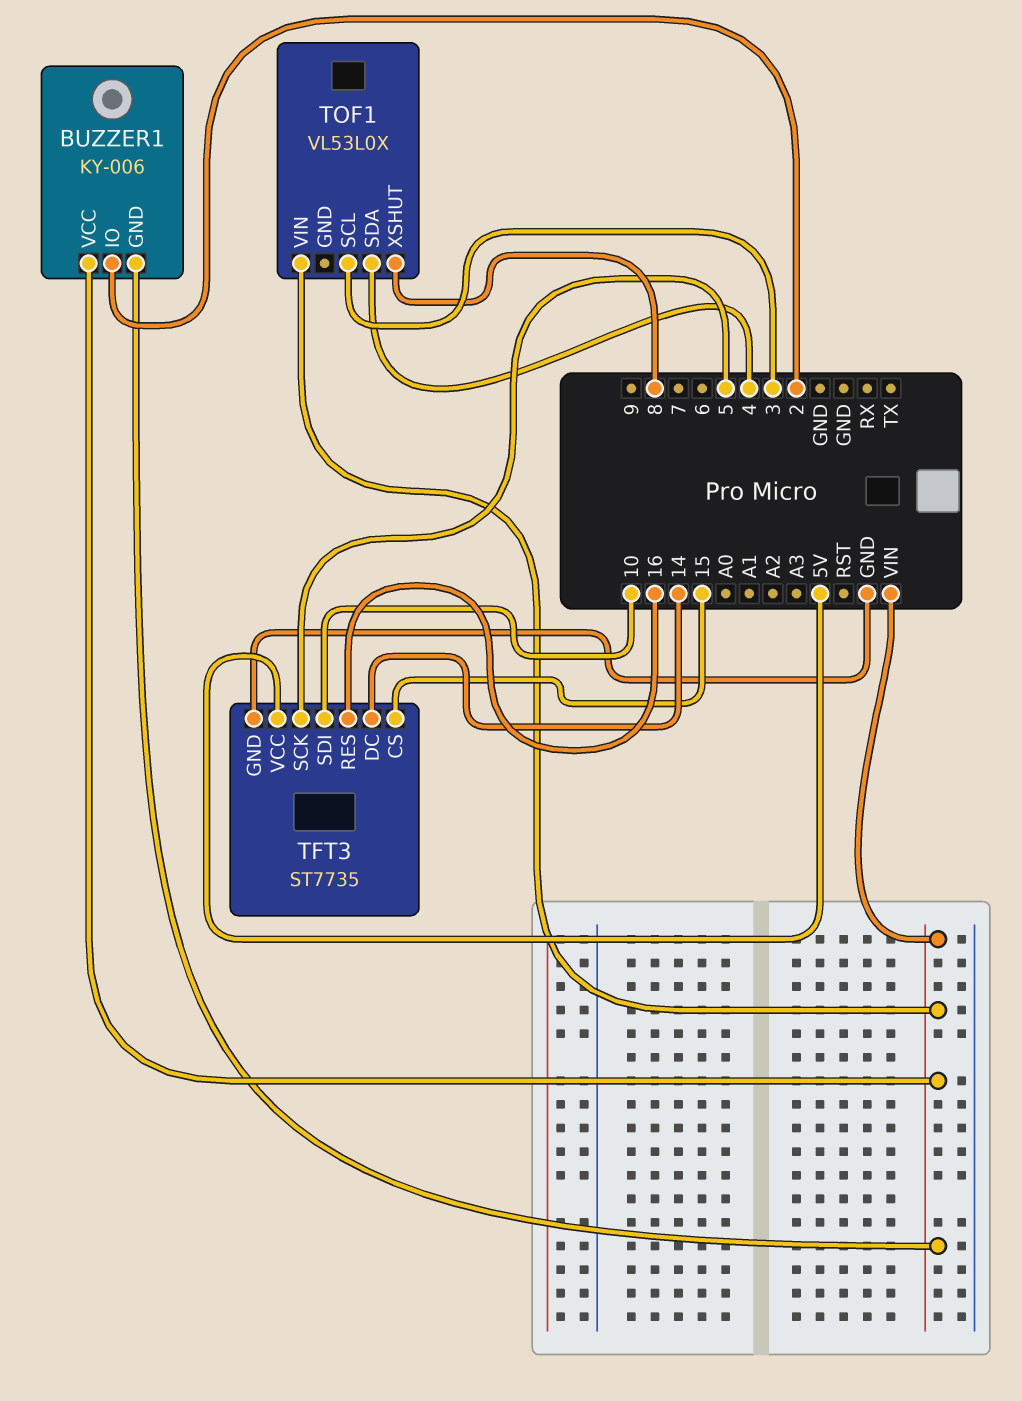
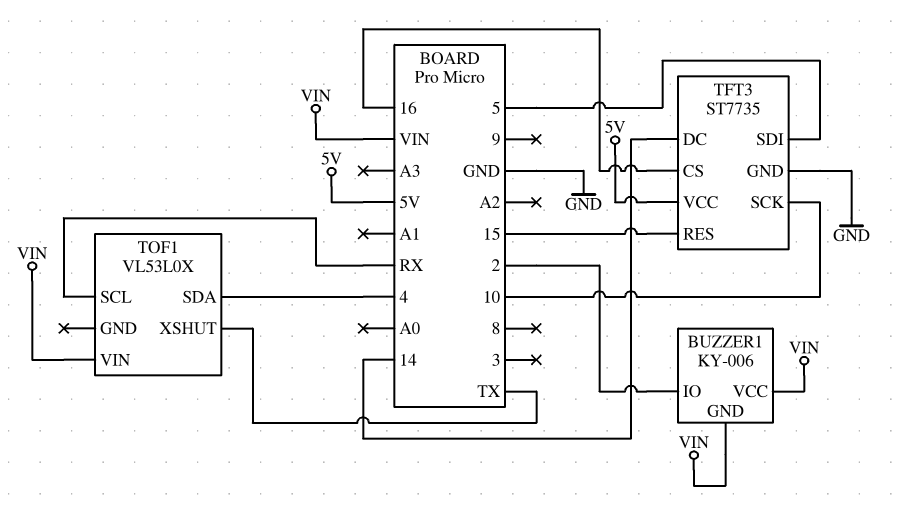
TFT3 pin CS: 15 -> 16
TFT3 pin RES: 16 -> 15
TFT3 pin SCK: 5 -> 10
TFT3 pin SDI: 10 -> 5
TOF1 pin SCL: 3 -> RX
TOF1 pin XSHUT: 8 -> TX

